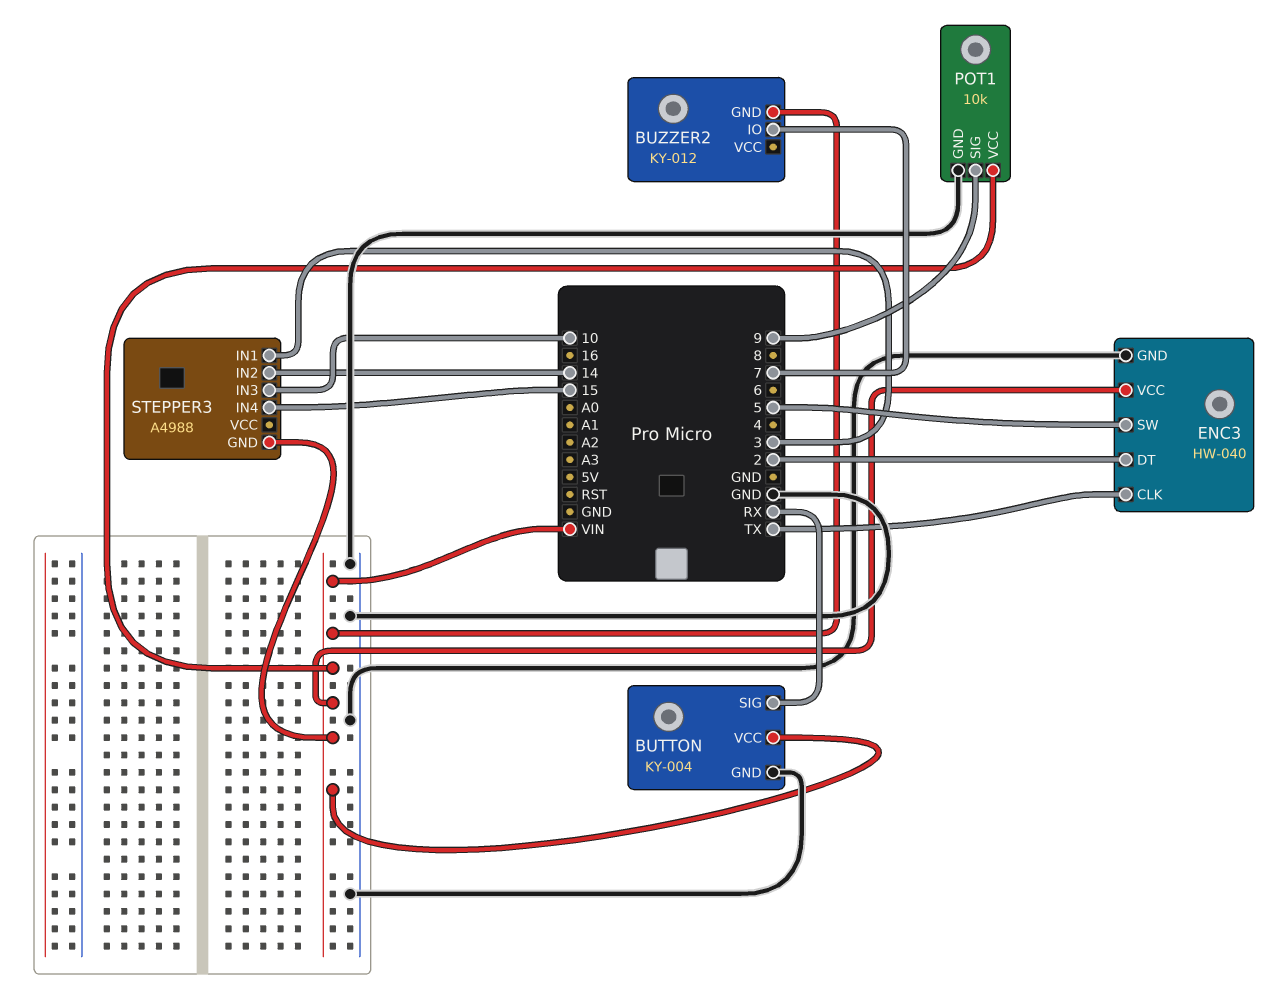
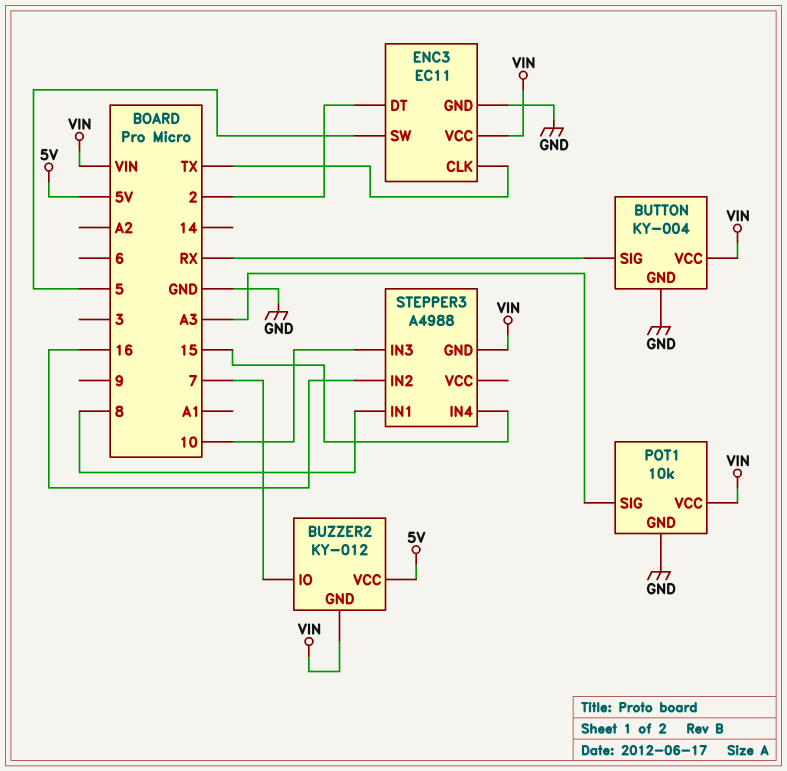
BUZZER2 pin VCC: none -> 5V
ENC3: HW-040 -> EC11
POT1 pin SIG: 9 -> A3
STEPPER3 pin IN1: 3 -> 8
STEPPER3 pin IN2: 14 -> 16

